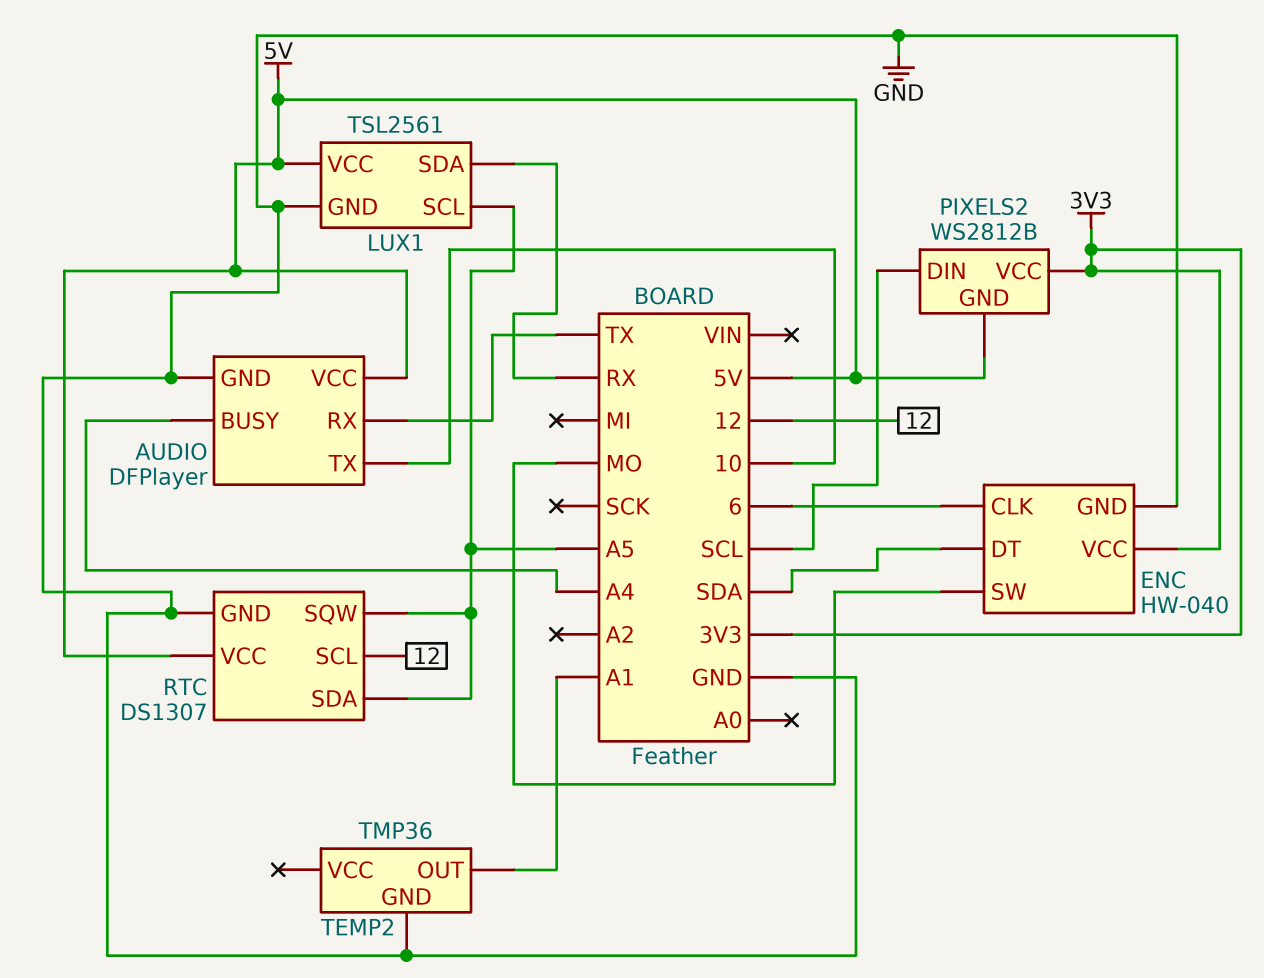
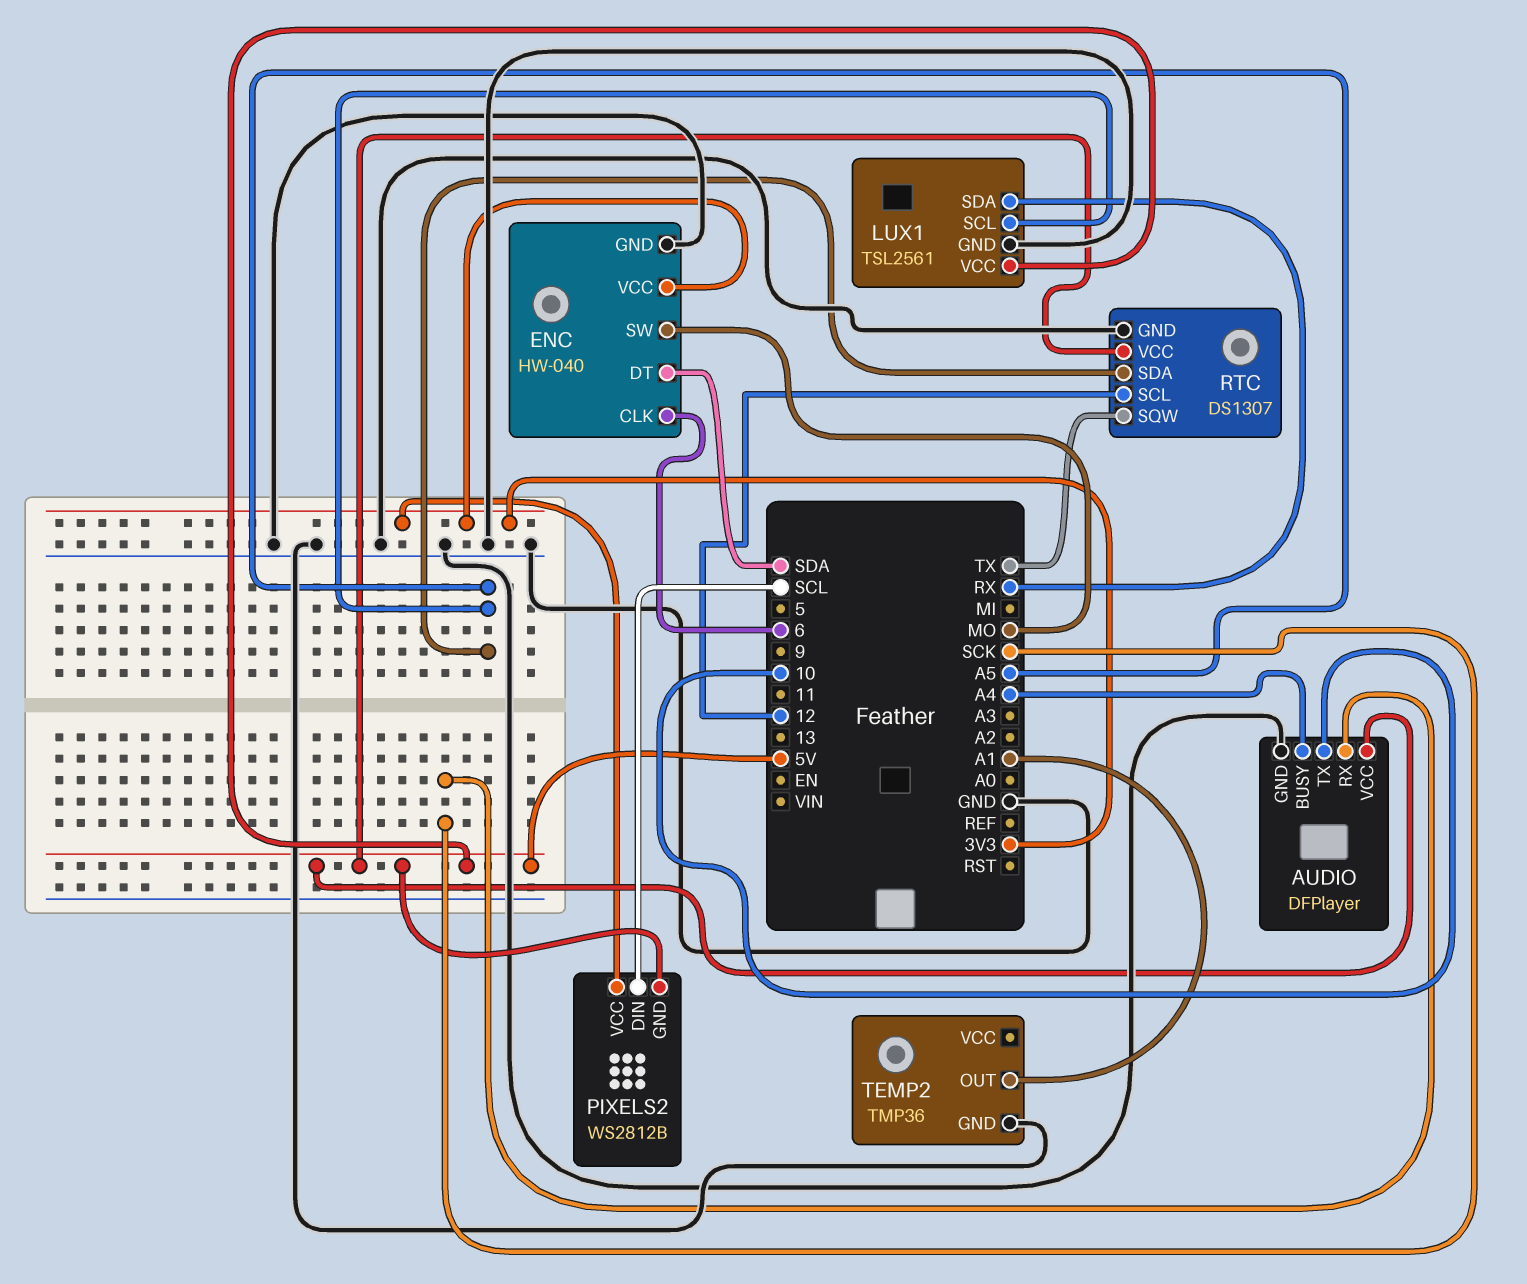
AUDIO pin RX: TX -> SCK
RTC pin SQW: A5 -> TX

